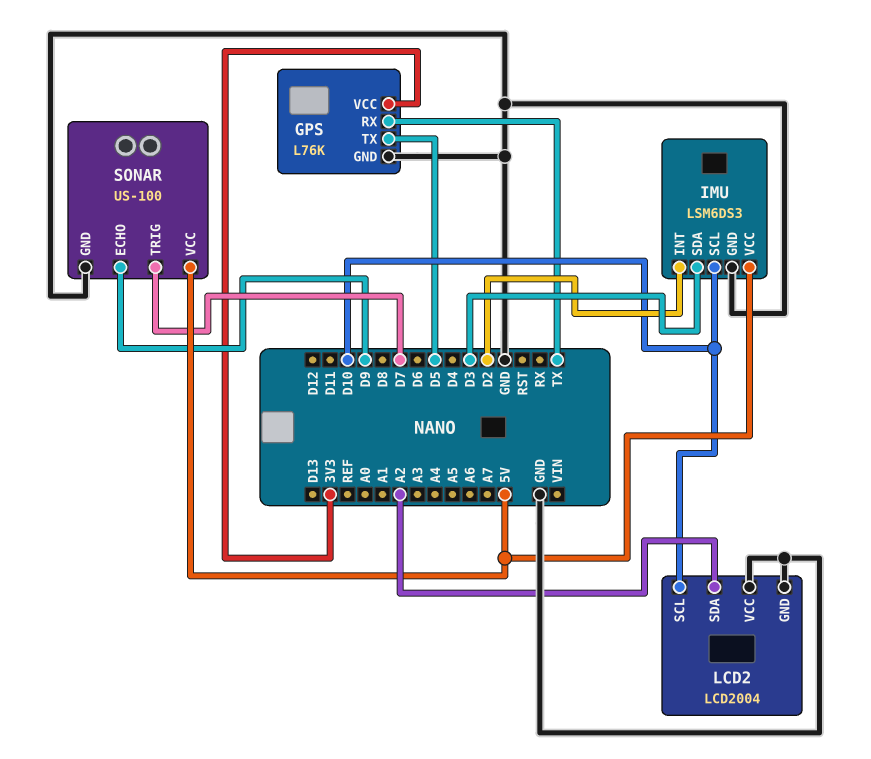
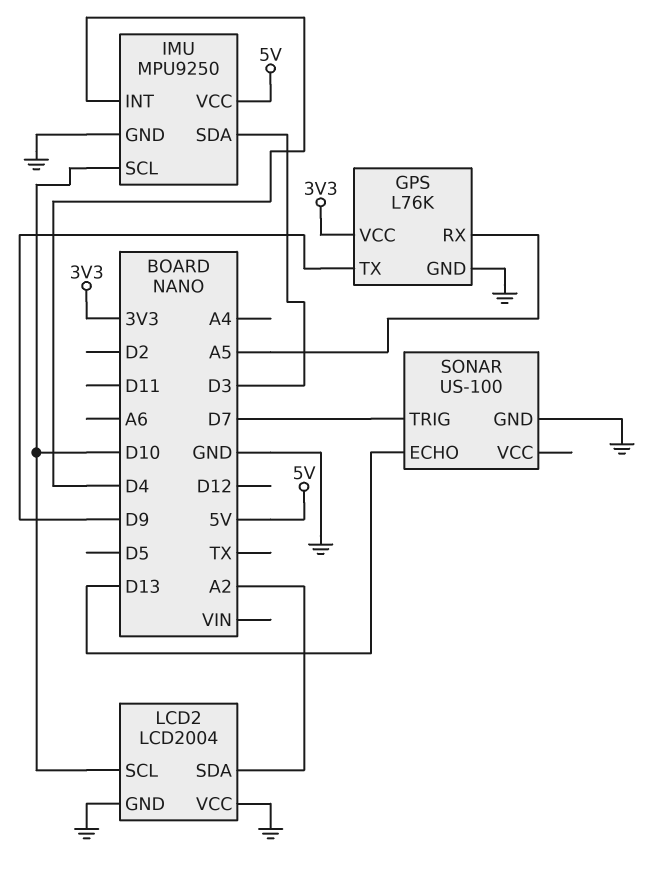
GPS pin RX: TX -> A5
GPS pin TX: D5 -> D9
IMU: LSM6DS3 -> MPU9250
IMU pin INT: D2 -> D4
SONAR pin ECHO: D9 -> D13
SONAR pin VCC: 5V -> none

